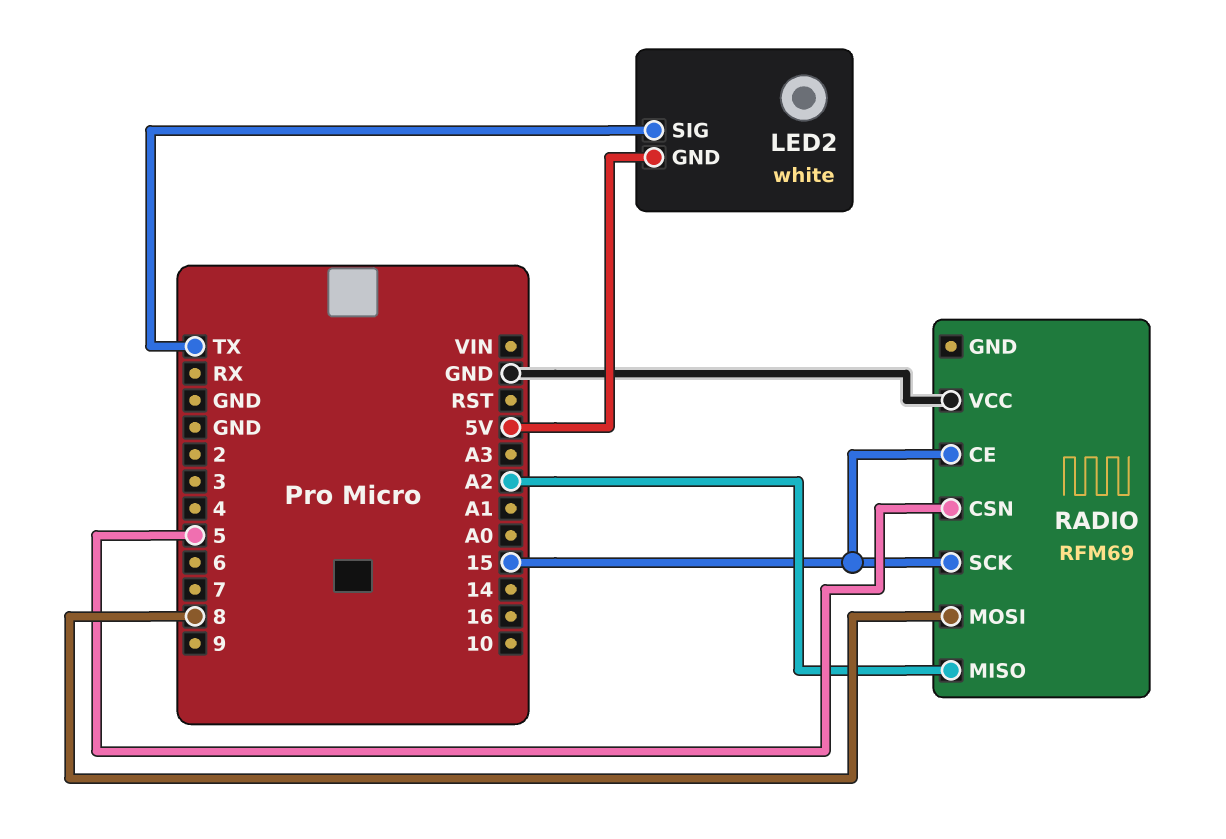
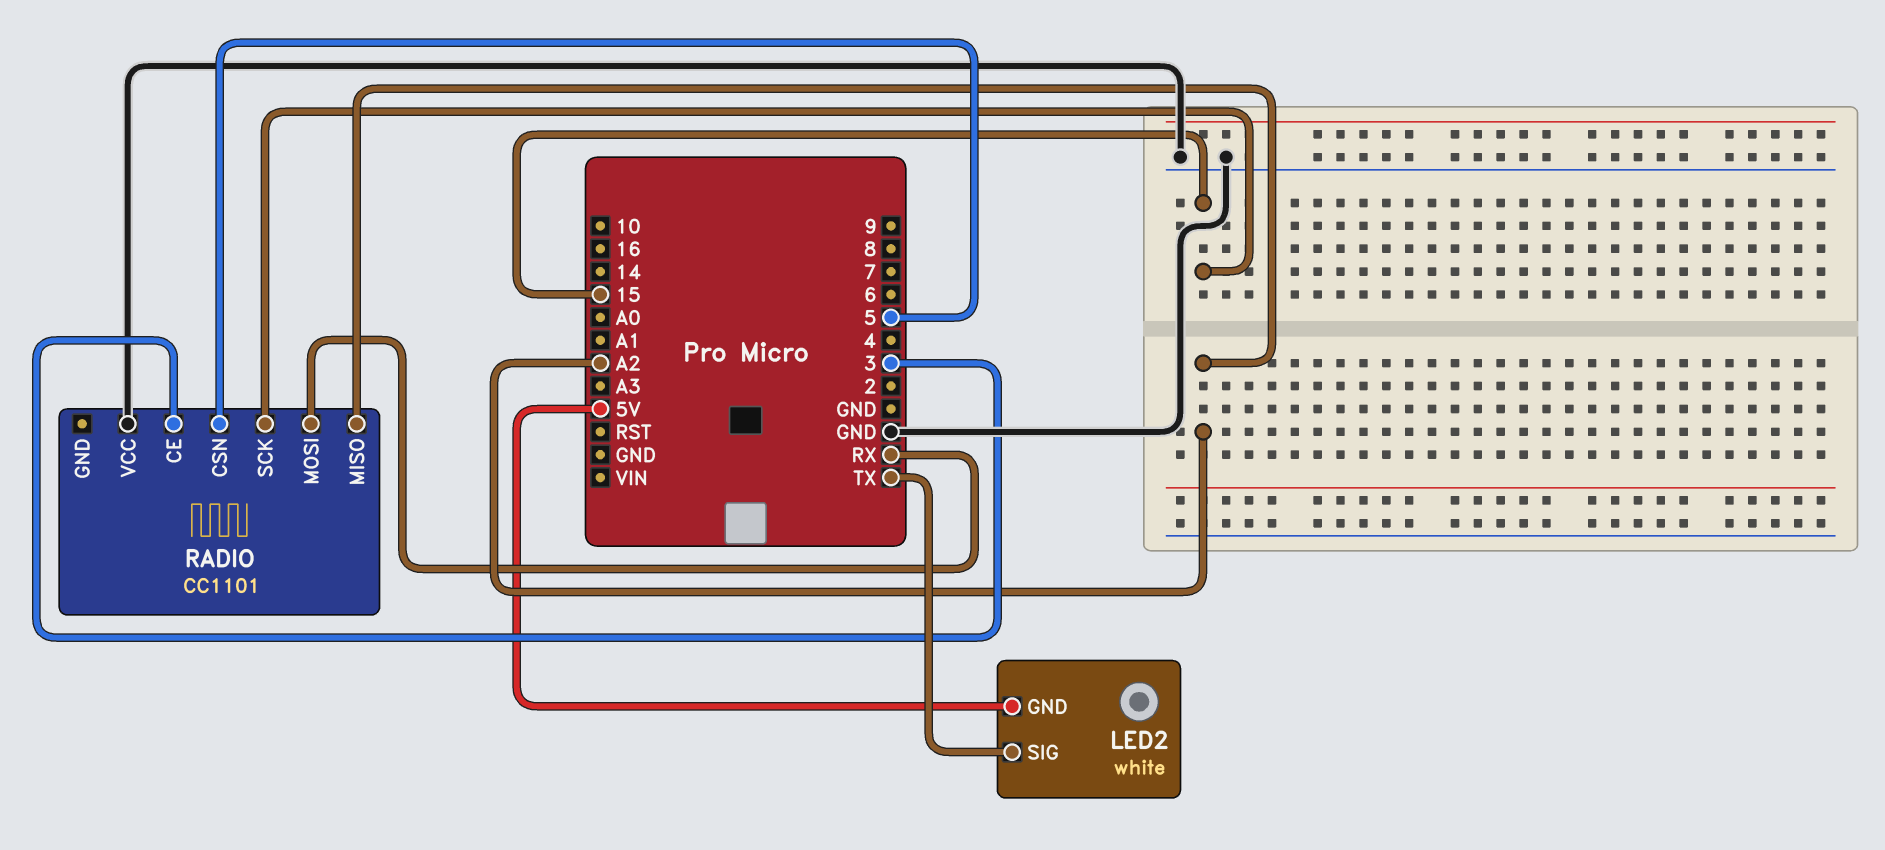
RADIO: RFM69 -> CC1101
RADIO pin CE: 15 -> 3
RADIO pin MOSI: 8 -> RX

